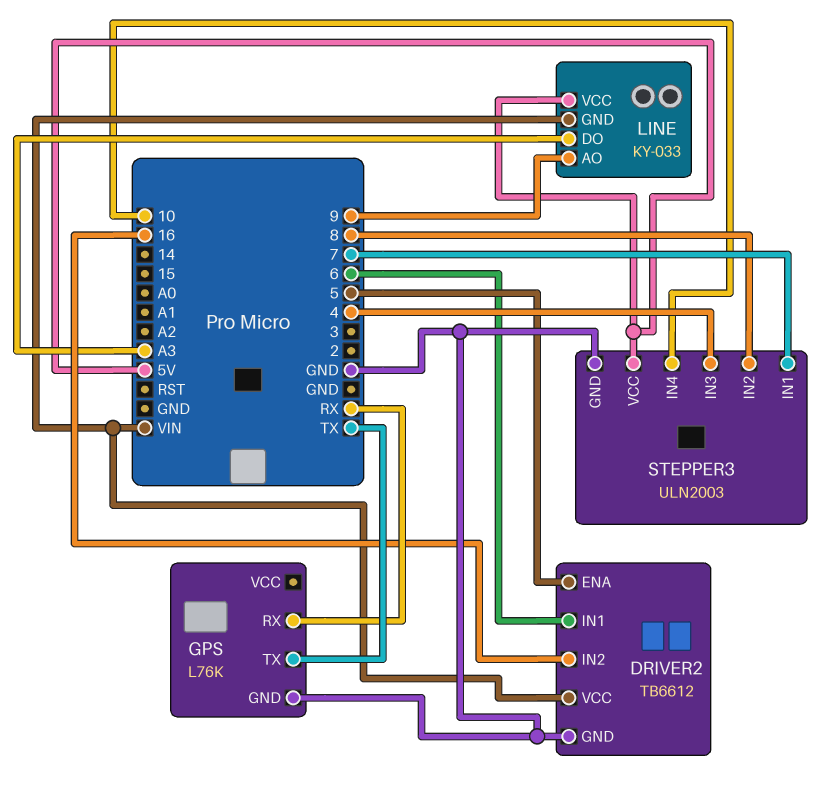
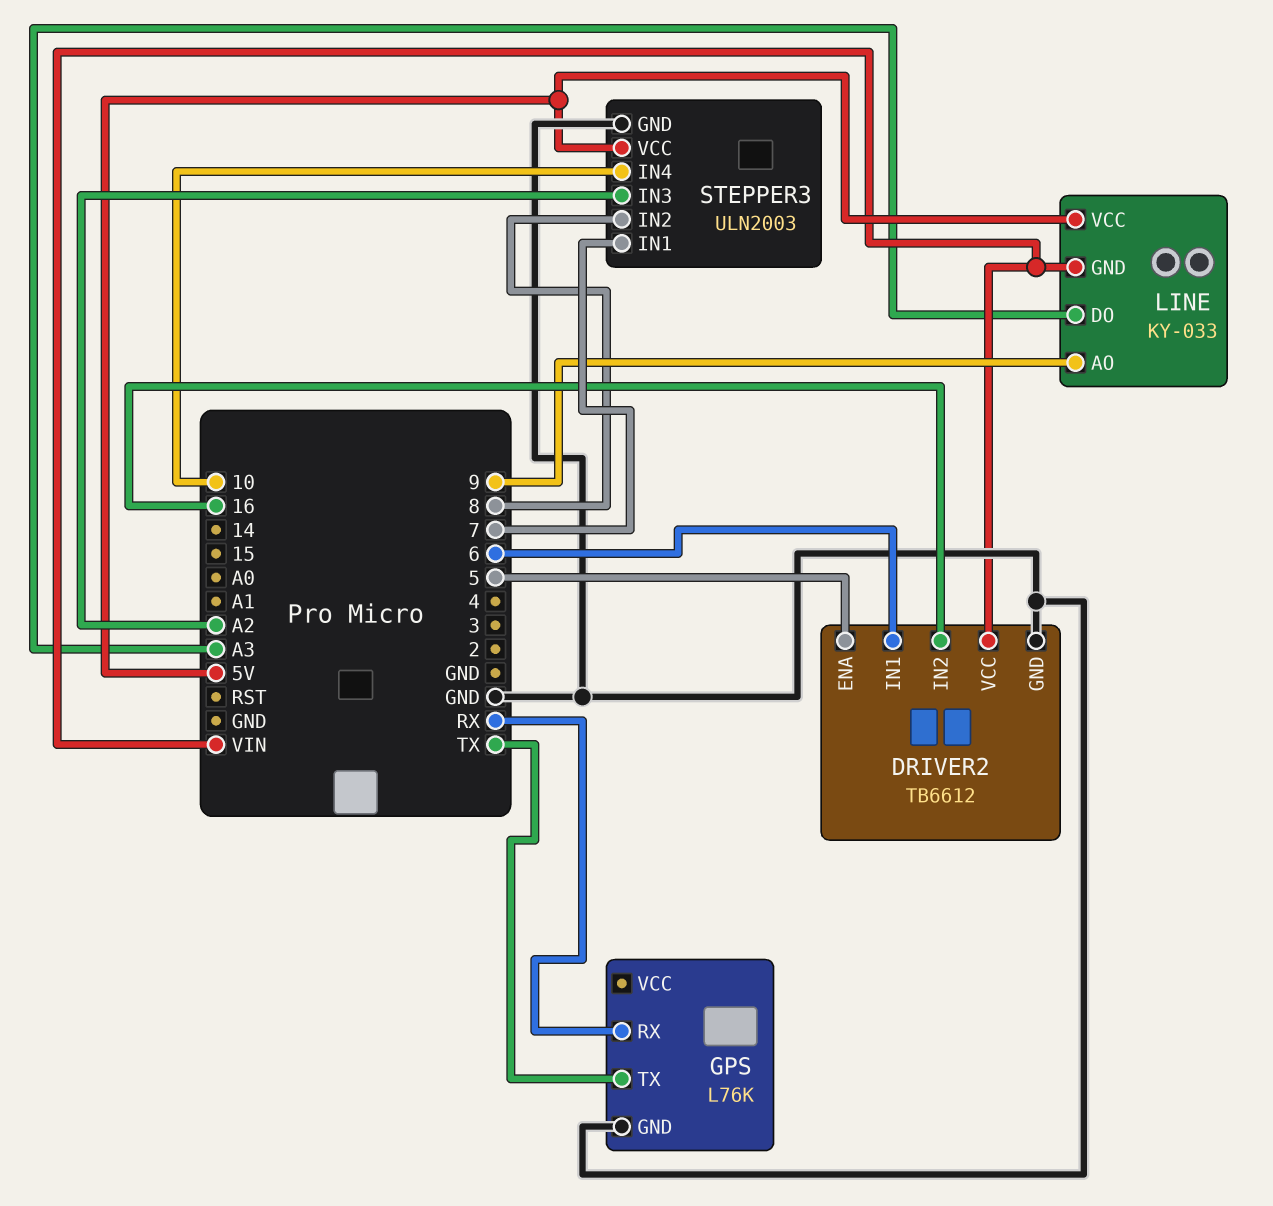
STEPPER3 pin IN3: 4 -> A2

